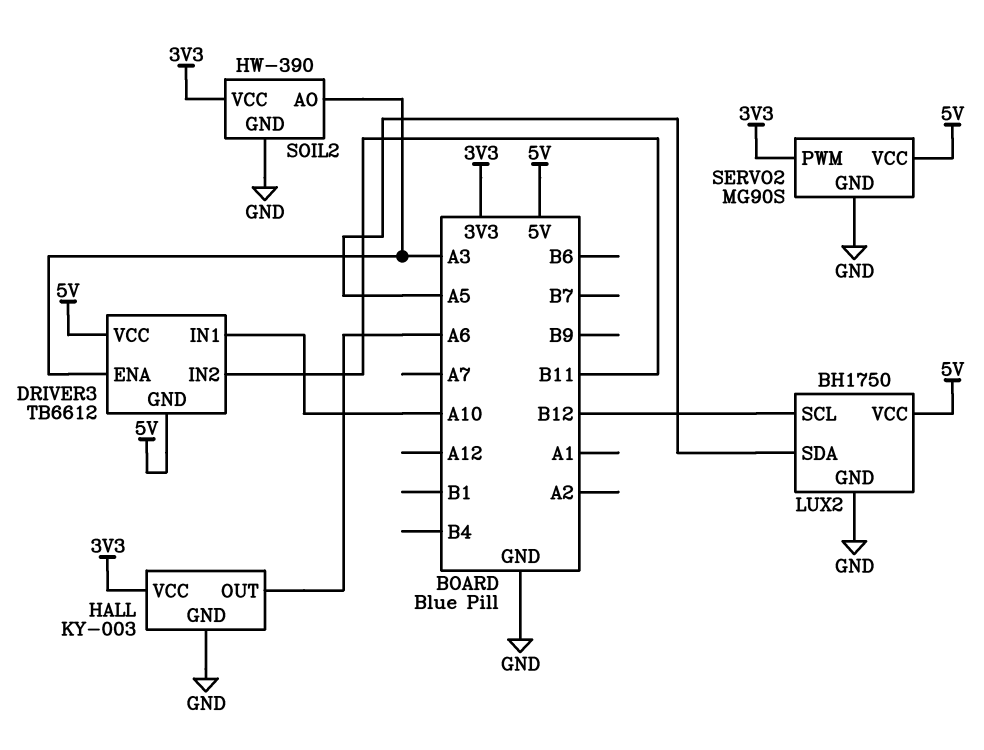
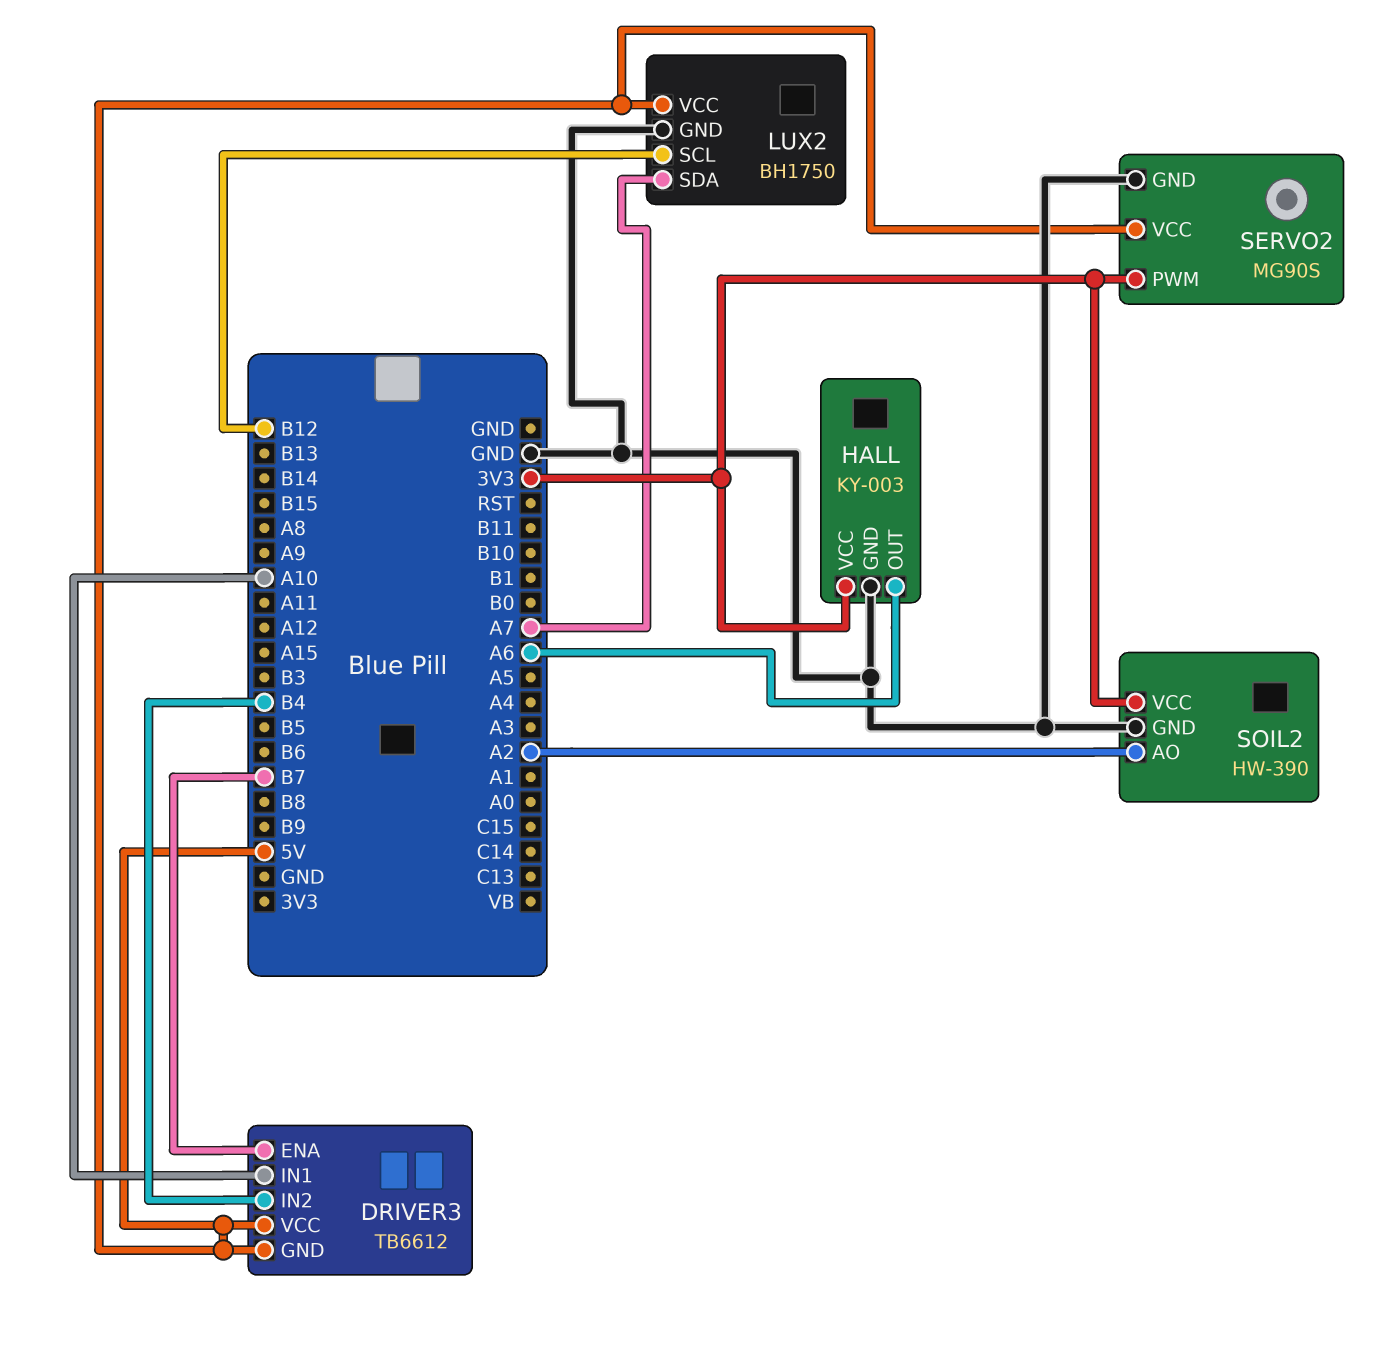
DRIVER3 pin ENA: A3 -> B7
DRIVER3 pin IN2: B11 -> B4
LUX2 pin SDA: A5 -> A7
SOIL2 pin AO: A3 -> A2

